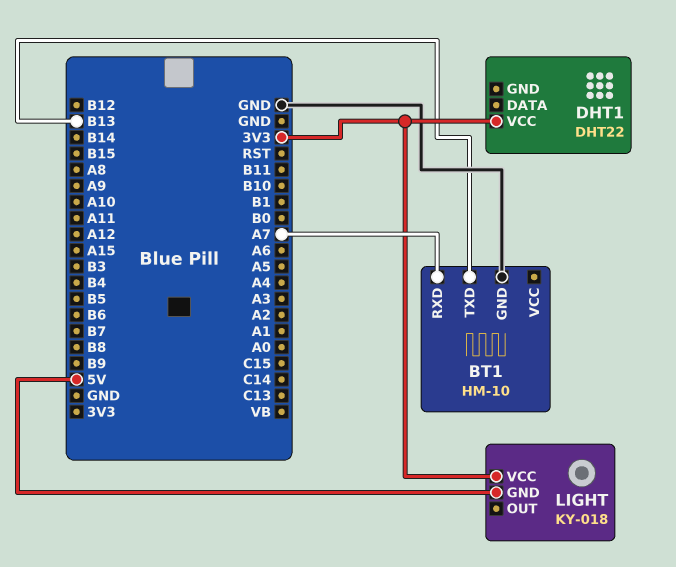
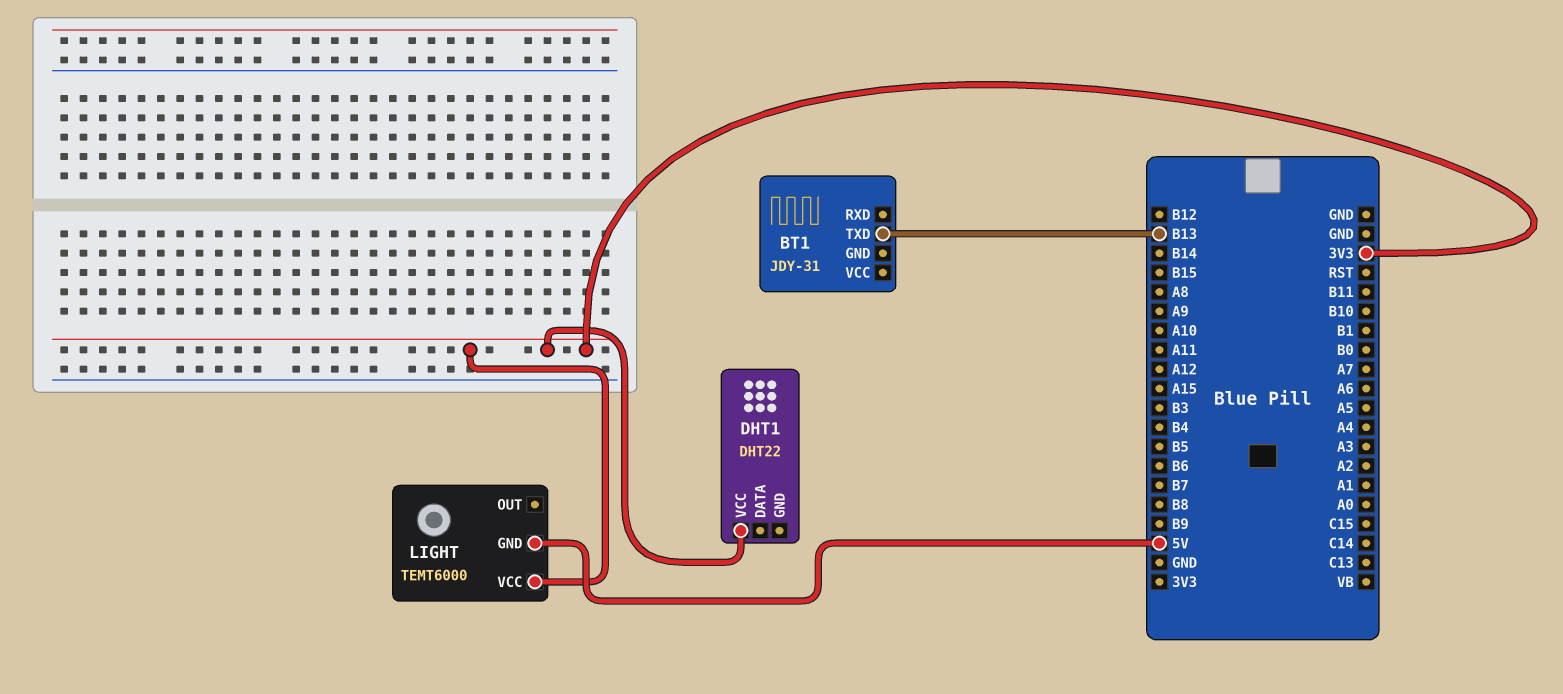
BT1: HM-10 -> JDY-31
BT1 pin GND: GND -> none
BT1 pin RXD: A7 -> none
LIGHT: KY-018 -> TEMT6000

